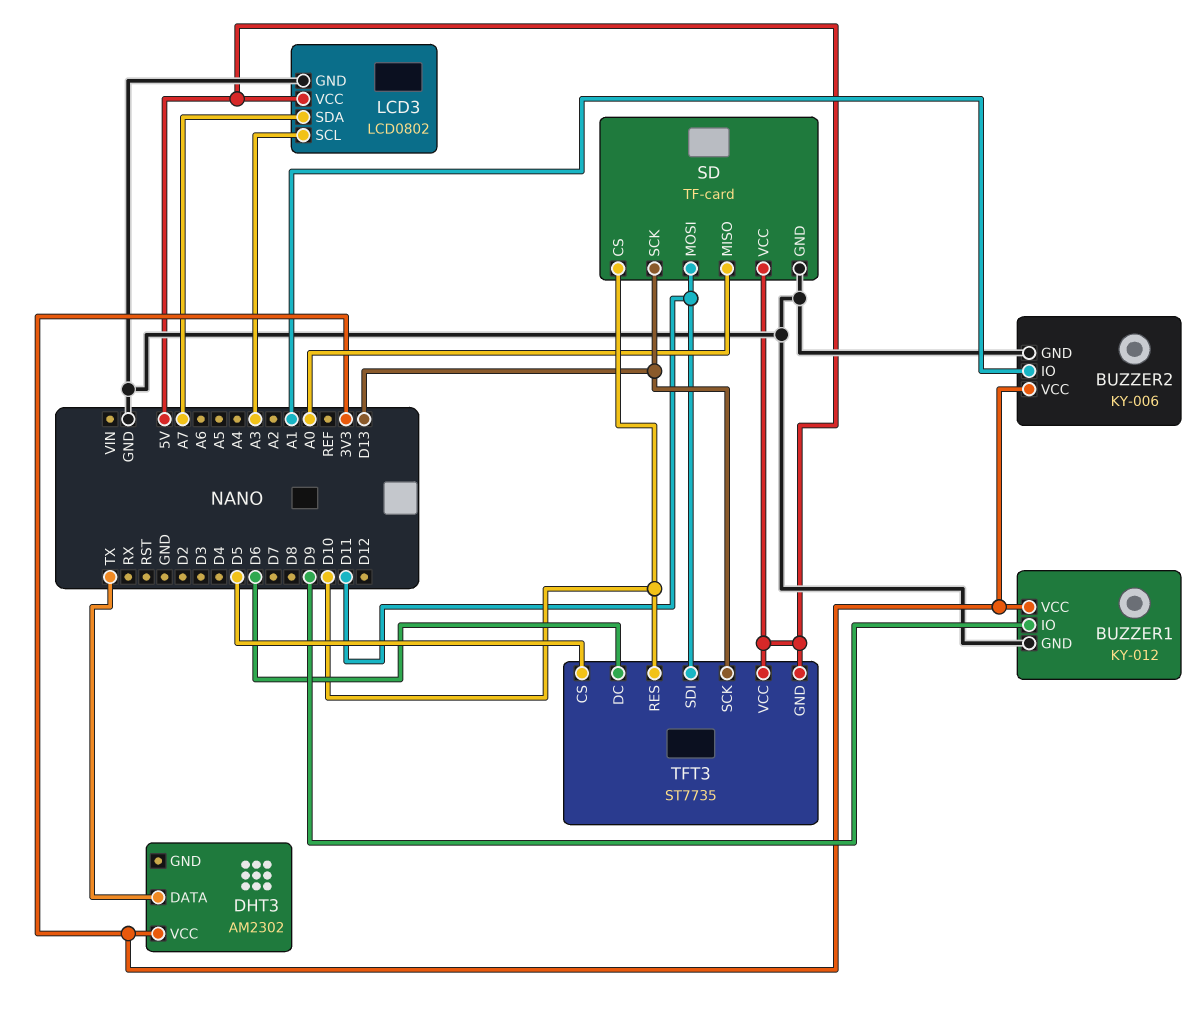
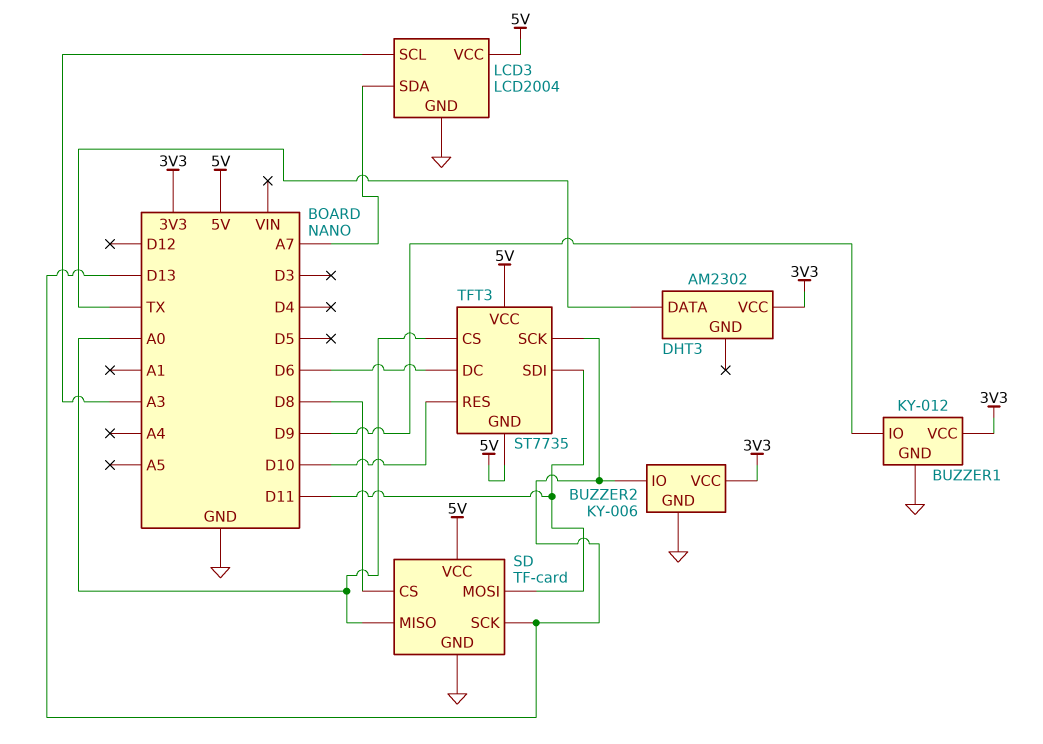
BUZZER2 pin IO: A1 -> D13
LCD3: LCD0802 -> LCD2004
SD pin CS: D10 -> D8
TFT3 pin CS: D5 -> A0

